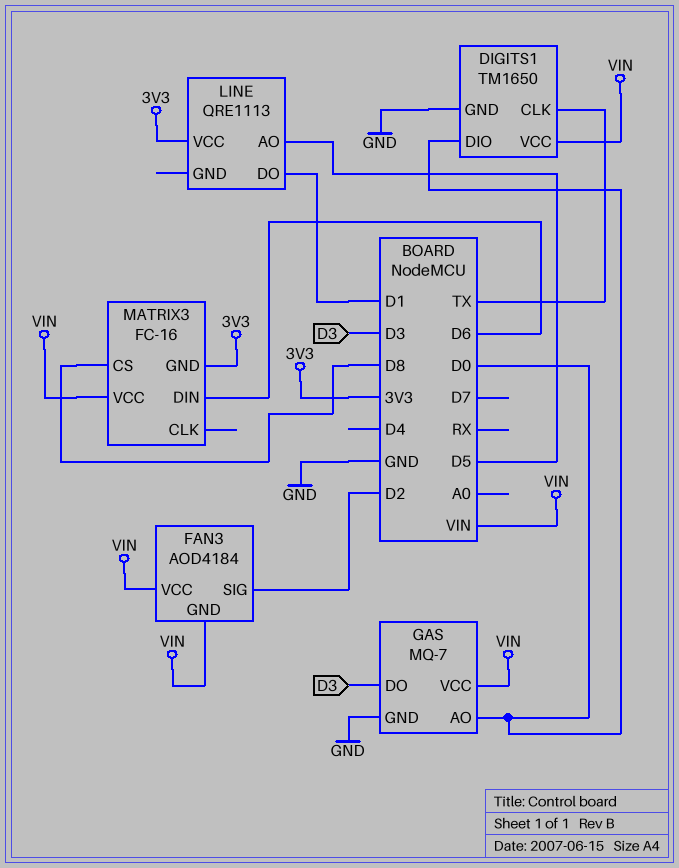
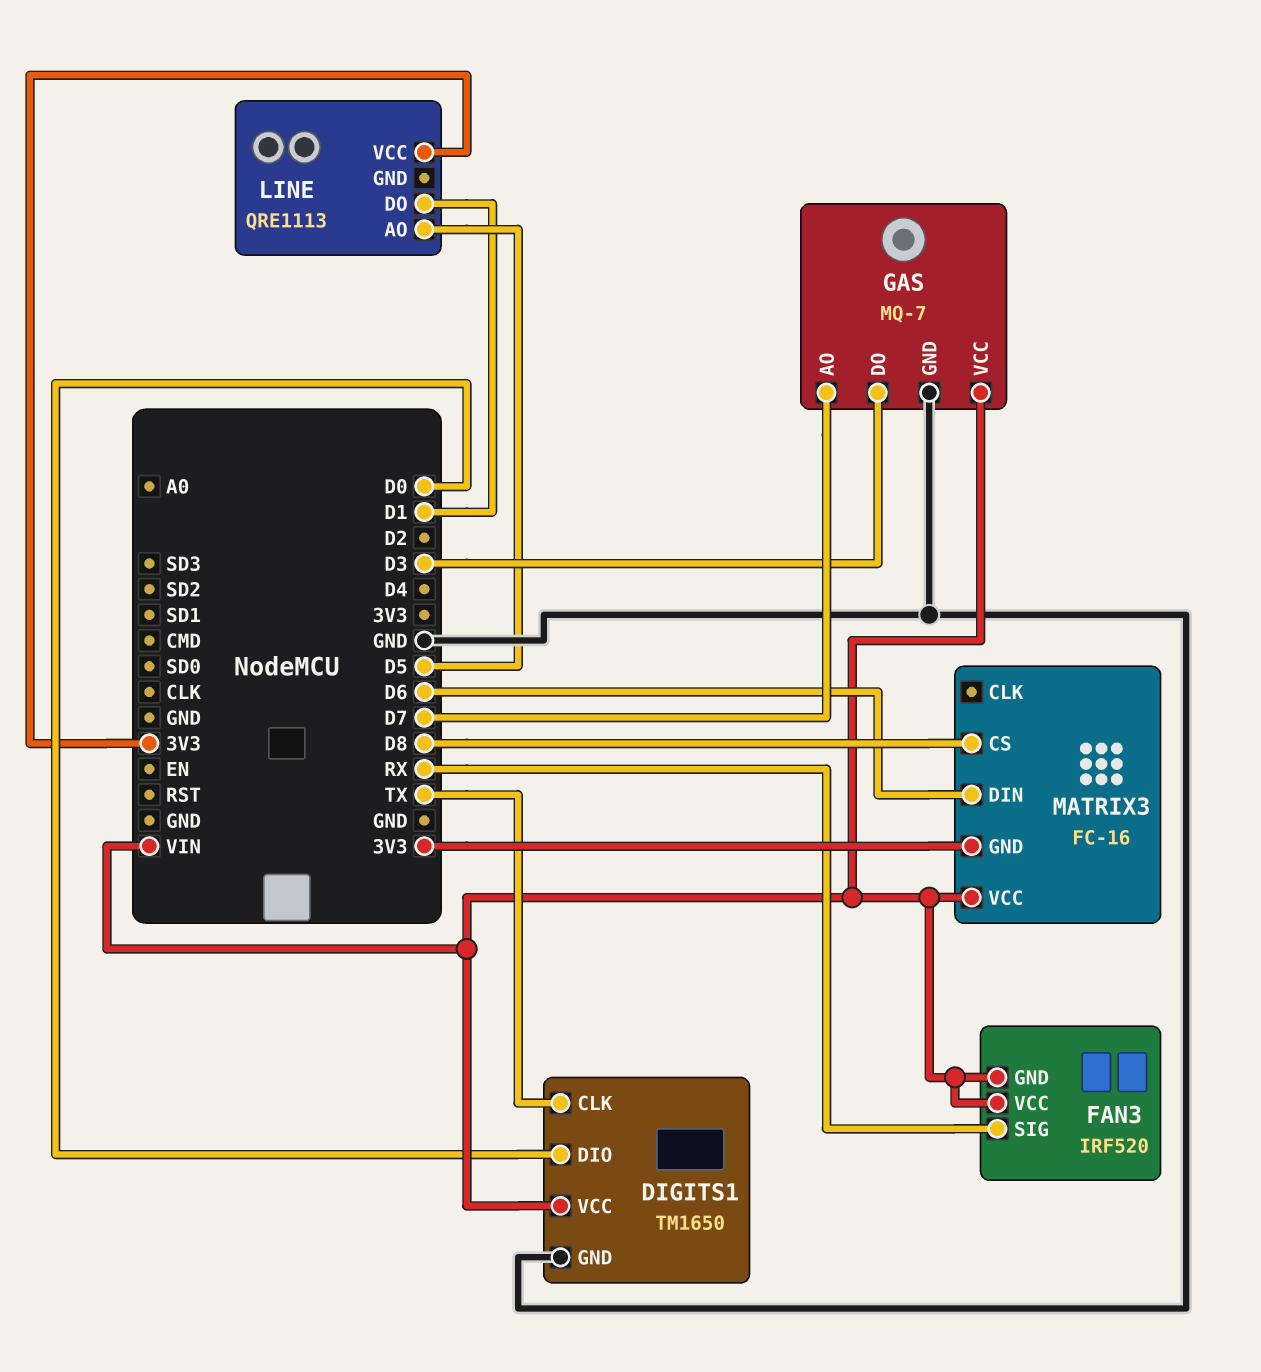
FAN3: AOD4184 -> IRF520
FAN3 pin SIG: D2 -> RX
GAS pin AO: D0 -> D7

